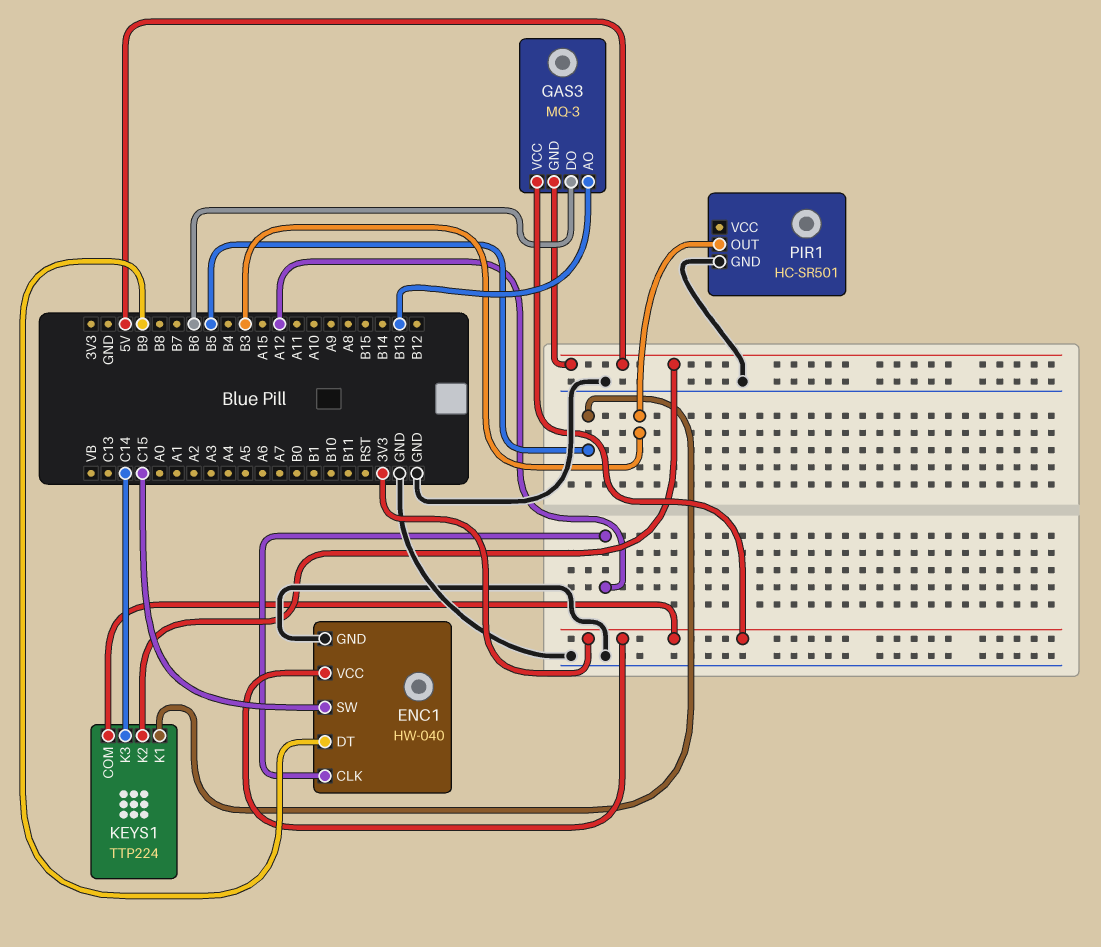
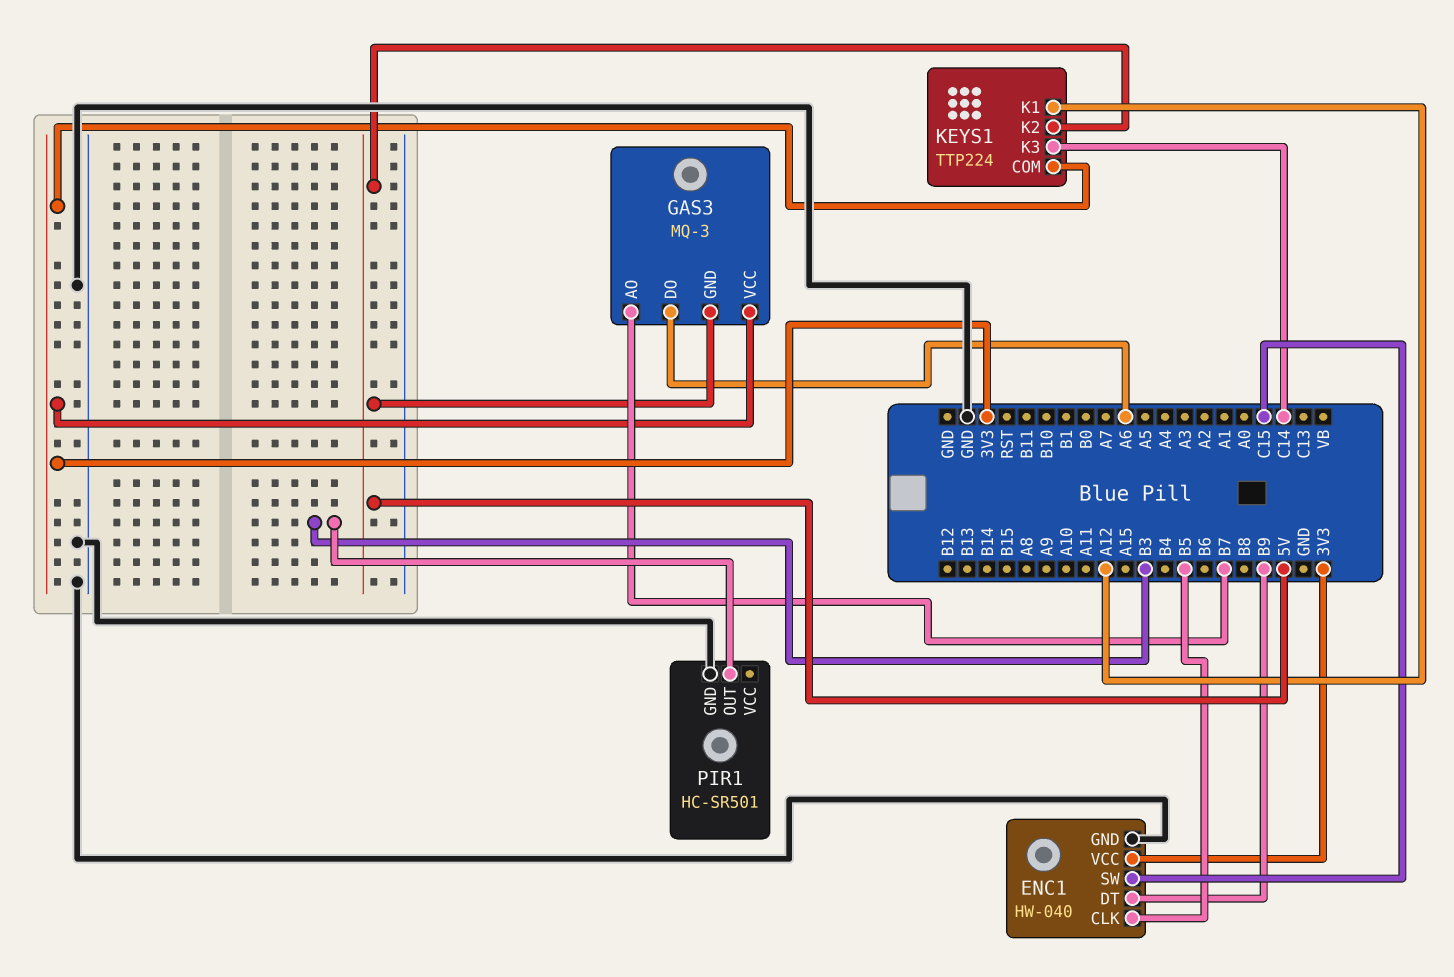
ENC1 pin CLK: A12 -> B5
GAS3 pin AO: B13 -> B7
GAS3 pin DO: B6 -> A6
KEYS1 pin K1: B5 -> A12

